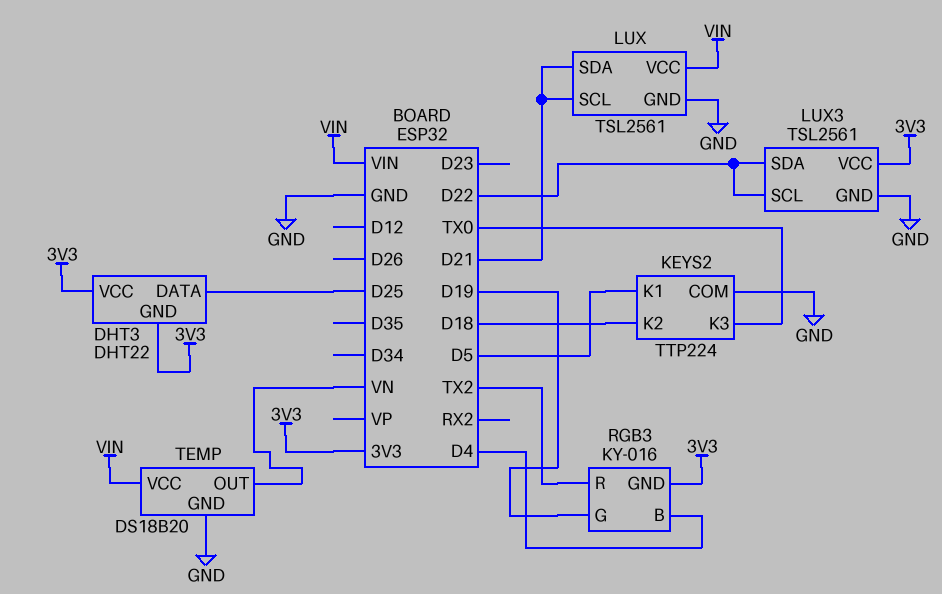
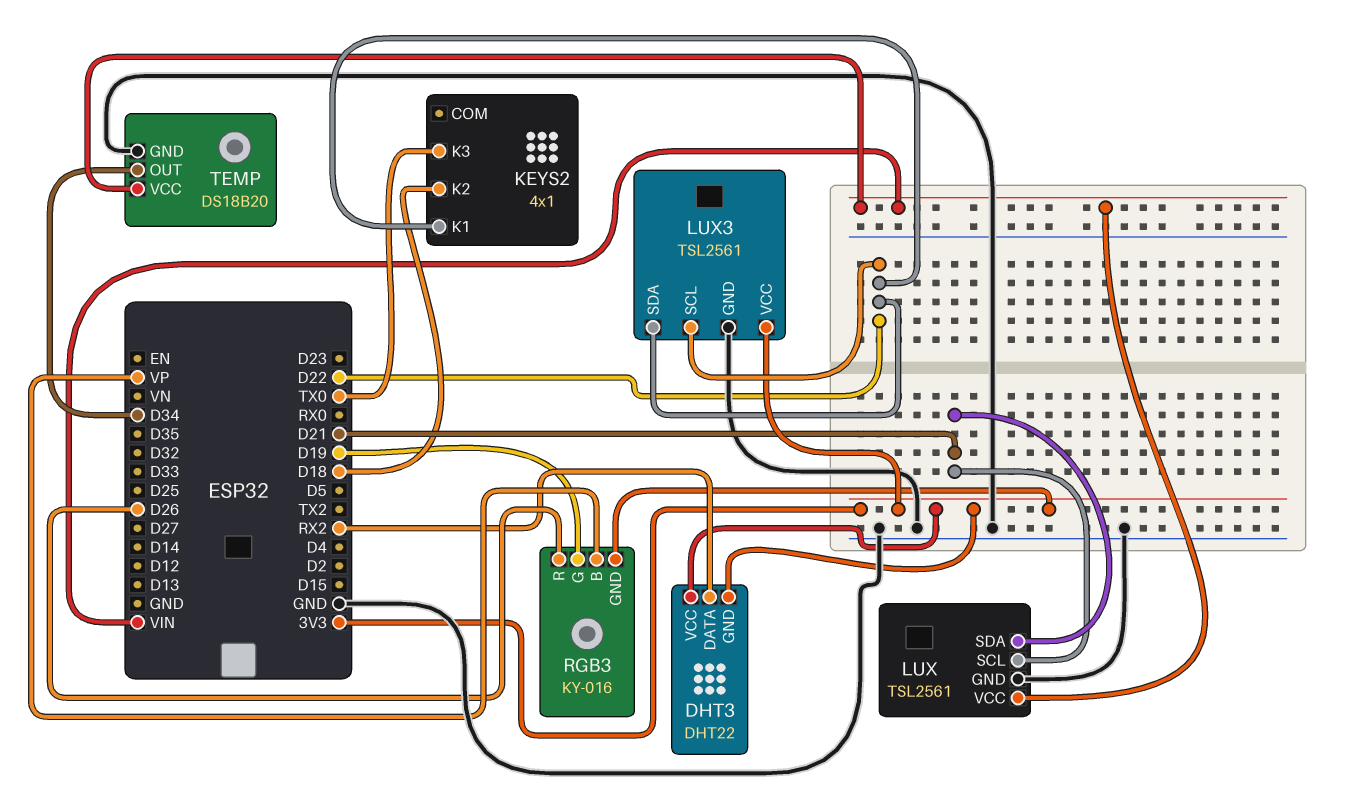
DHT3 pin DATA: D25 -> RX2
KEYS2: TTP224 -> 4x1
KEYS2 pin COM: GND -> none
KEYS2 pin K1: D5 -> D22
RGB3 pin B: D4 -> VP
RGB3 pin R: TX2 -> D26
TEMP pin OUT: VN -> D34

